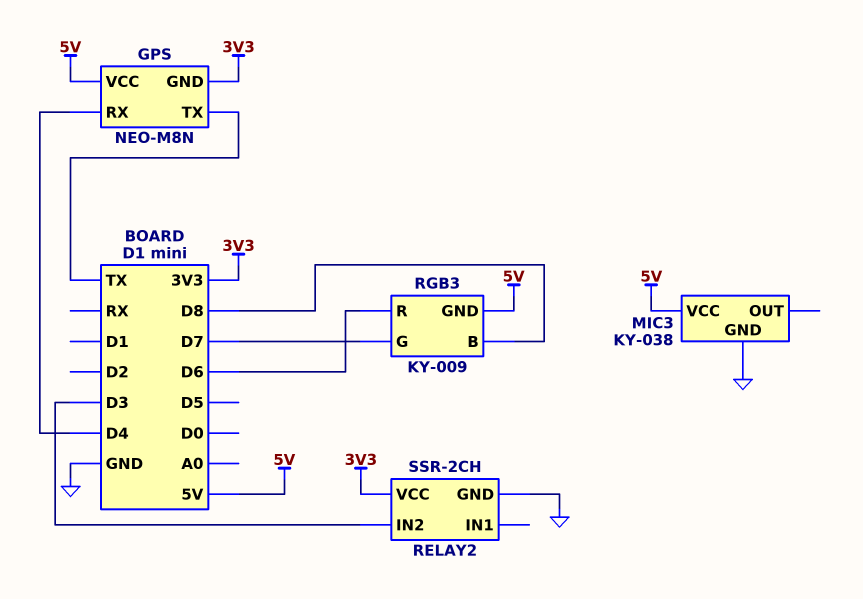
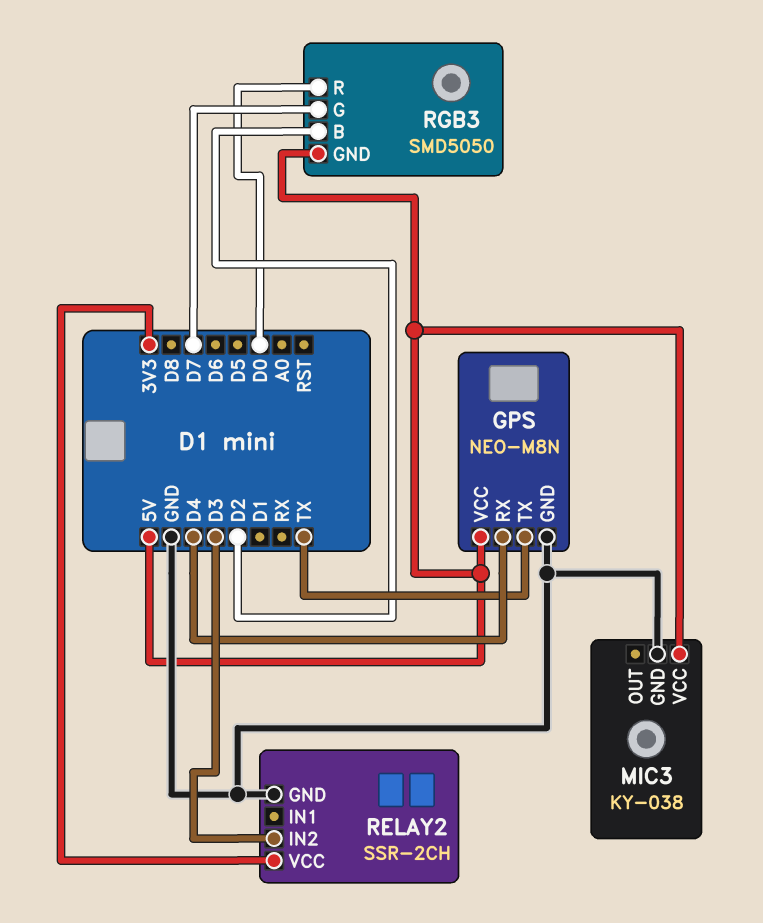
GPS pin GND: 3V3 -> GND
RGB3: KY-009 -> SMD5050
RGB3 pin B: D8 -> D2
RGB3 pin R: D6 -> D0

